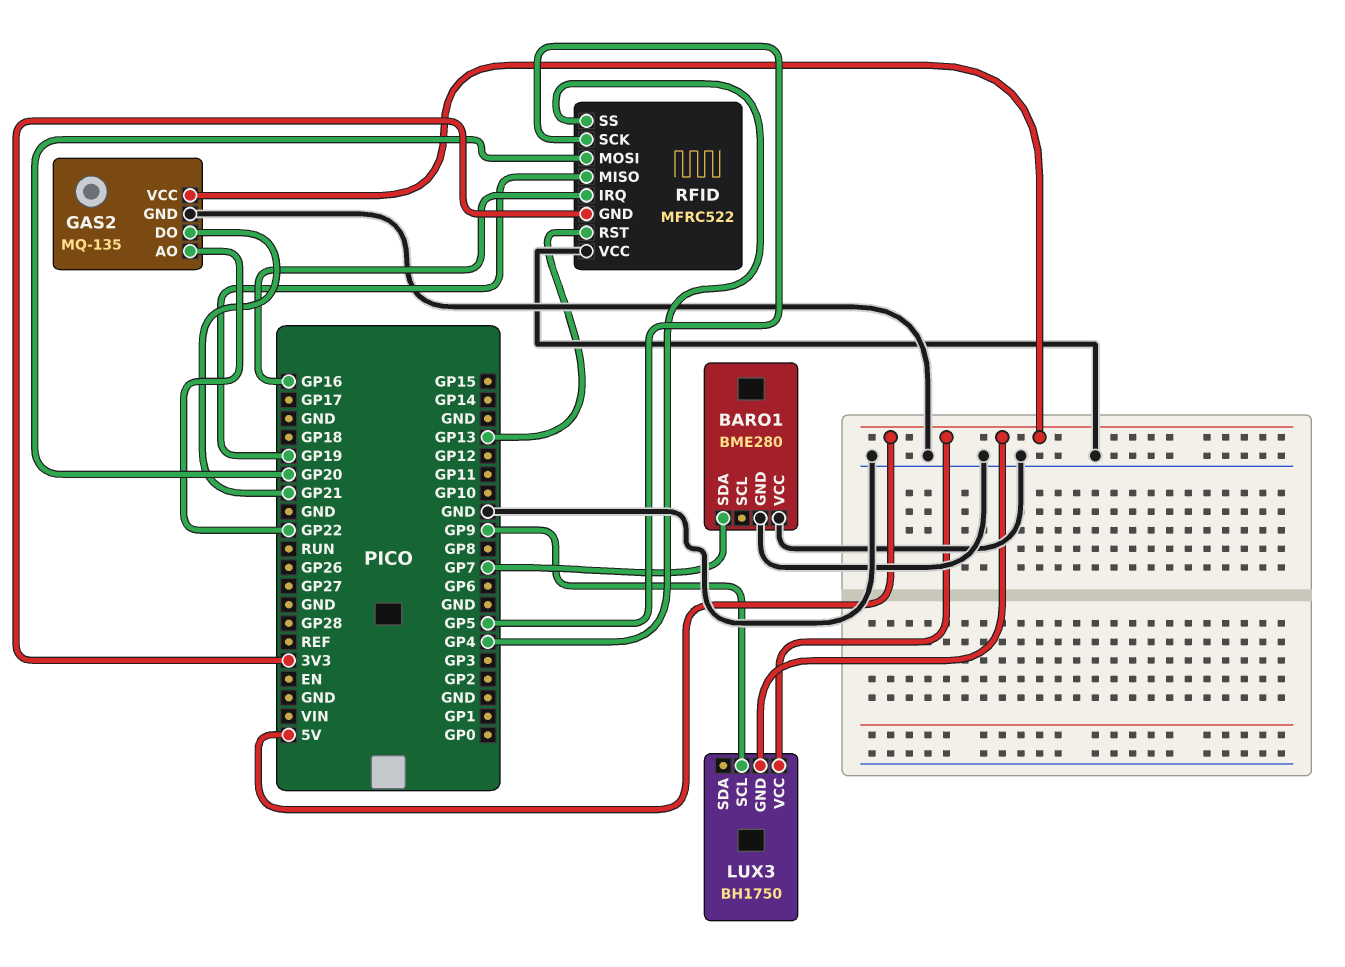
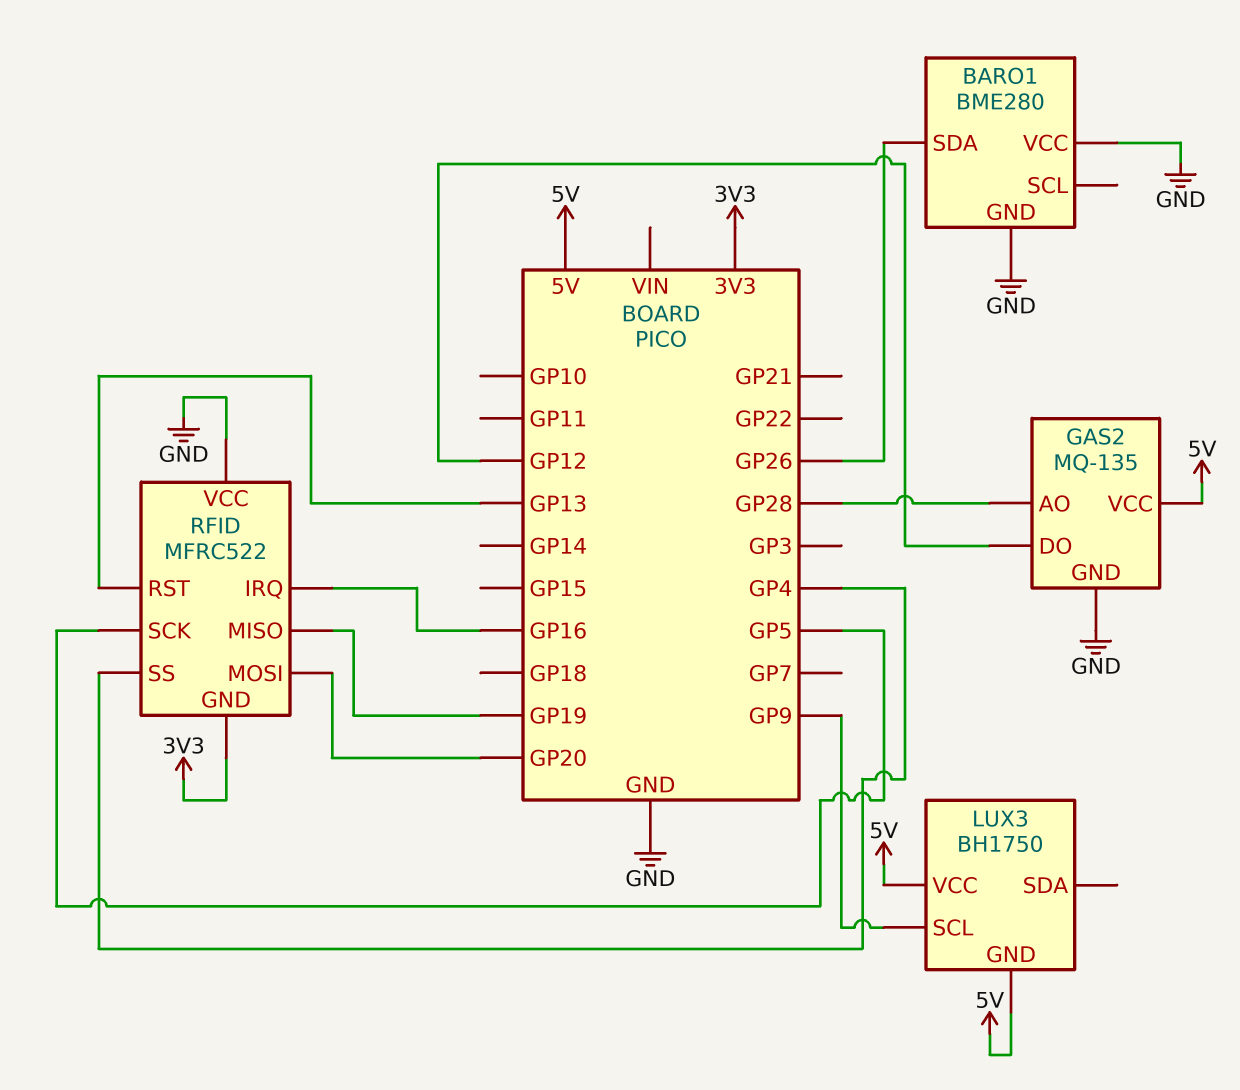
BARO1 pin SDA: GP7 -> GP26
GAS2 pin AO: GP22 -> GP28
GAS2 pin DO: GP21 -> GP12

